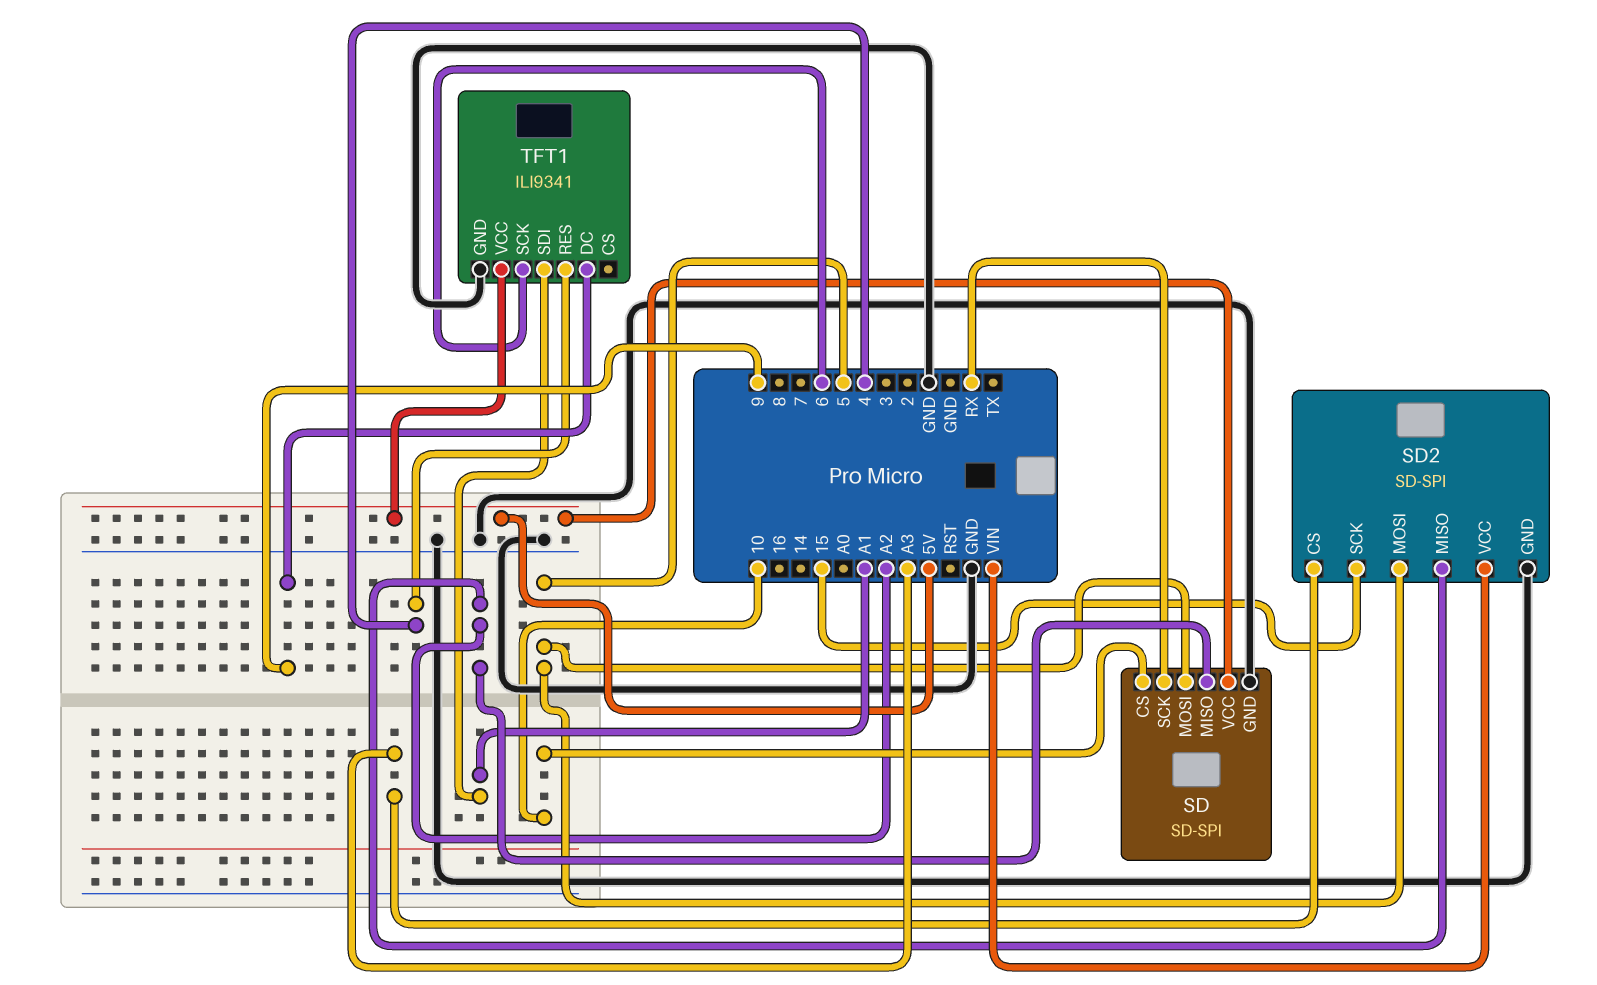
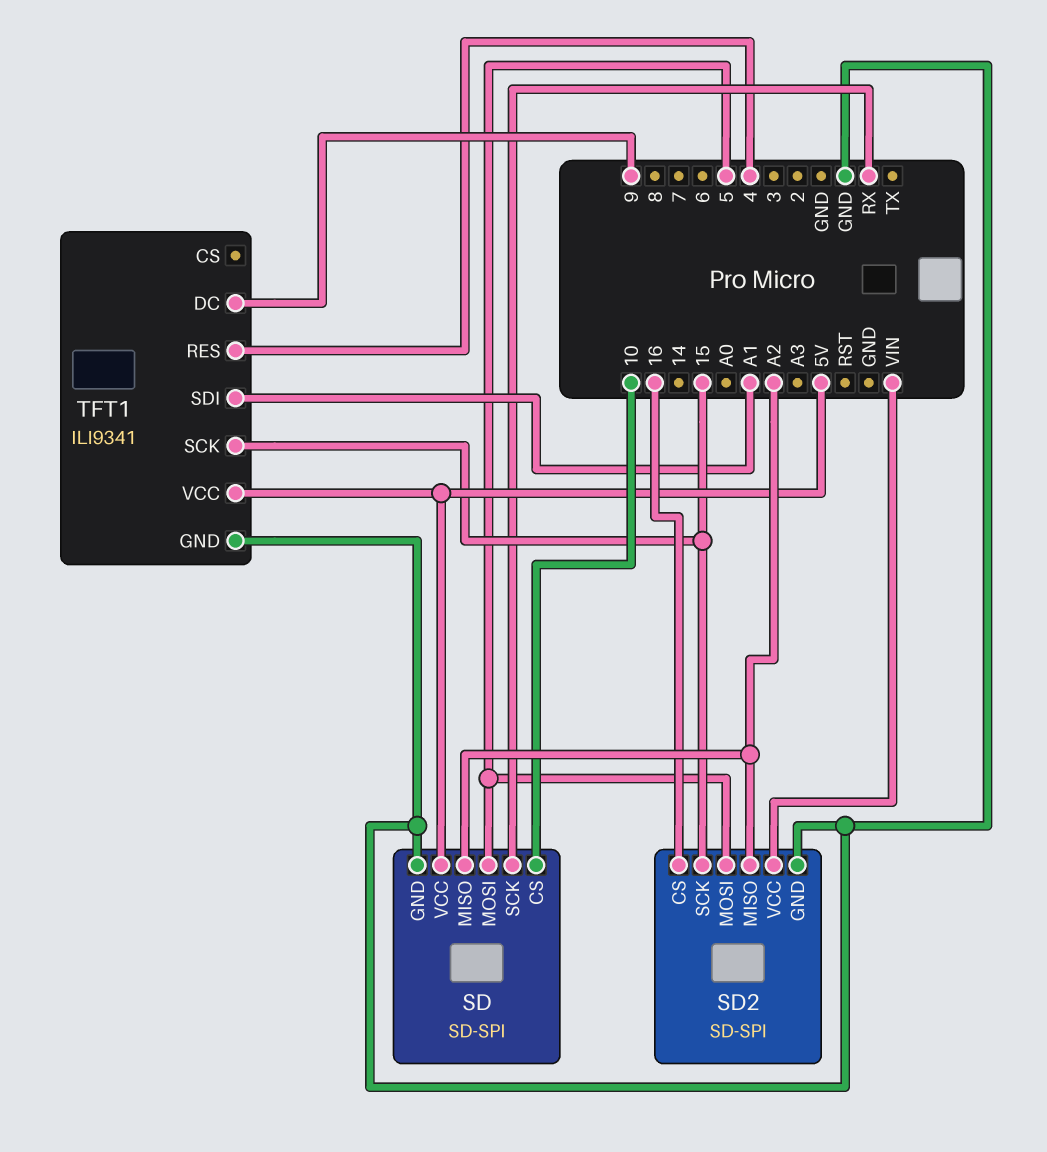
SD2 pin CS: A3 -> 16
TFT1 pin SCK: 6 -> 15

